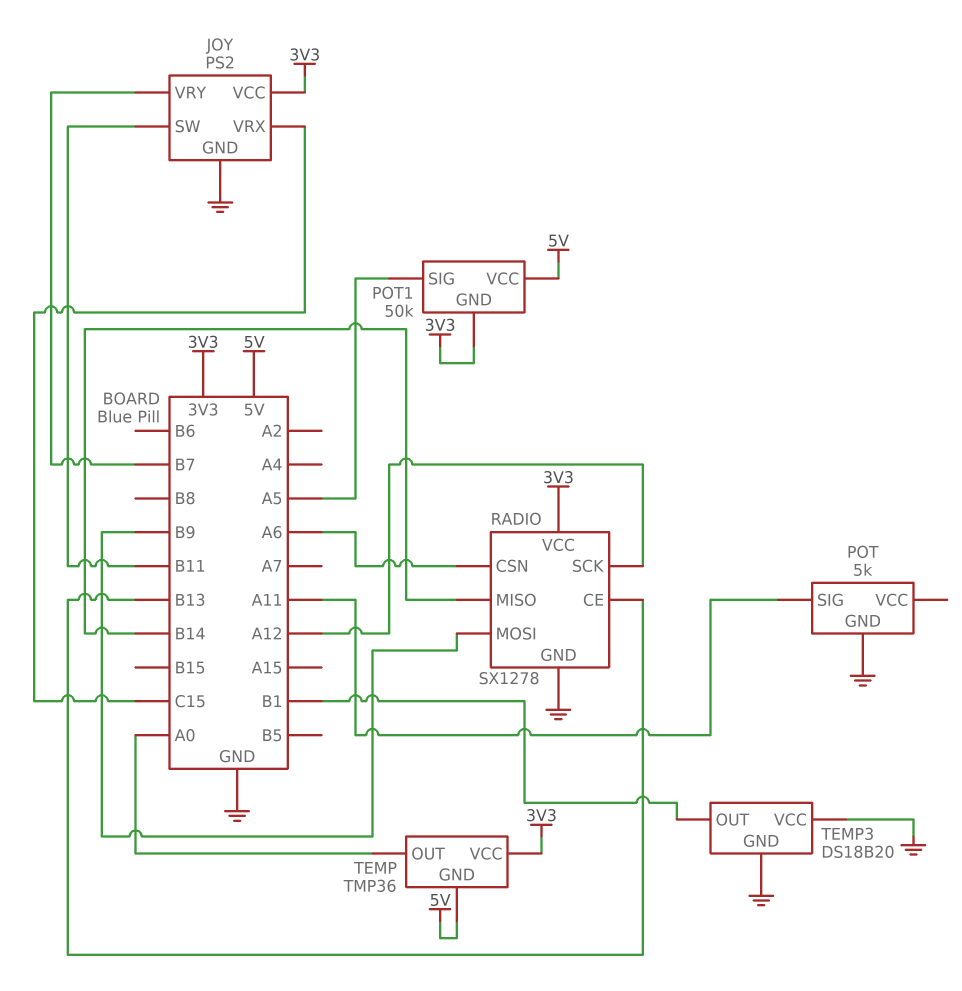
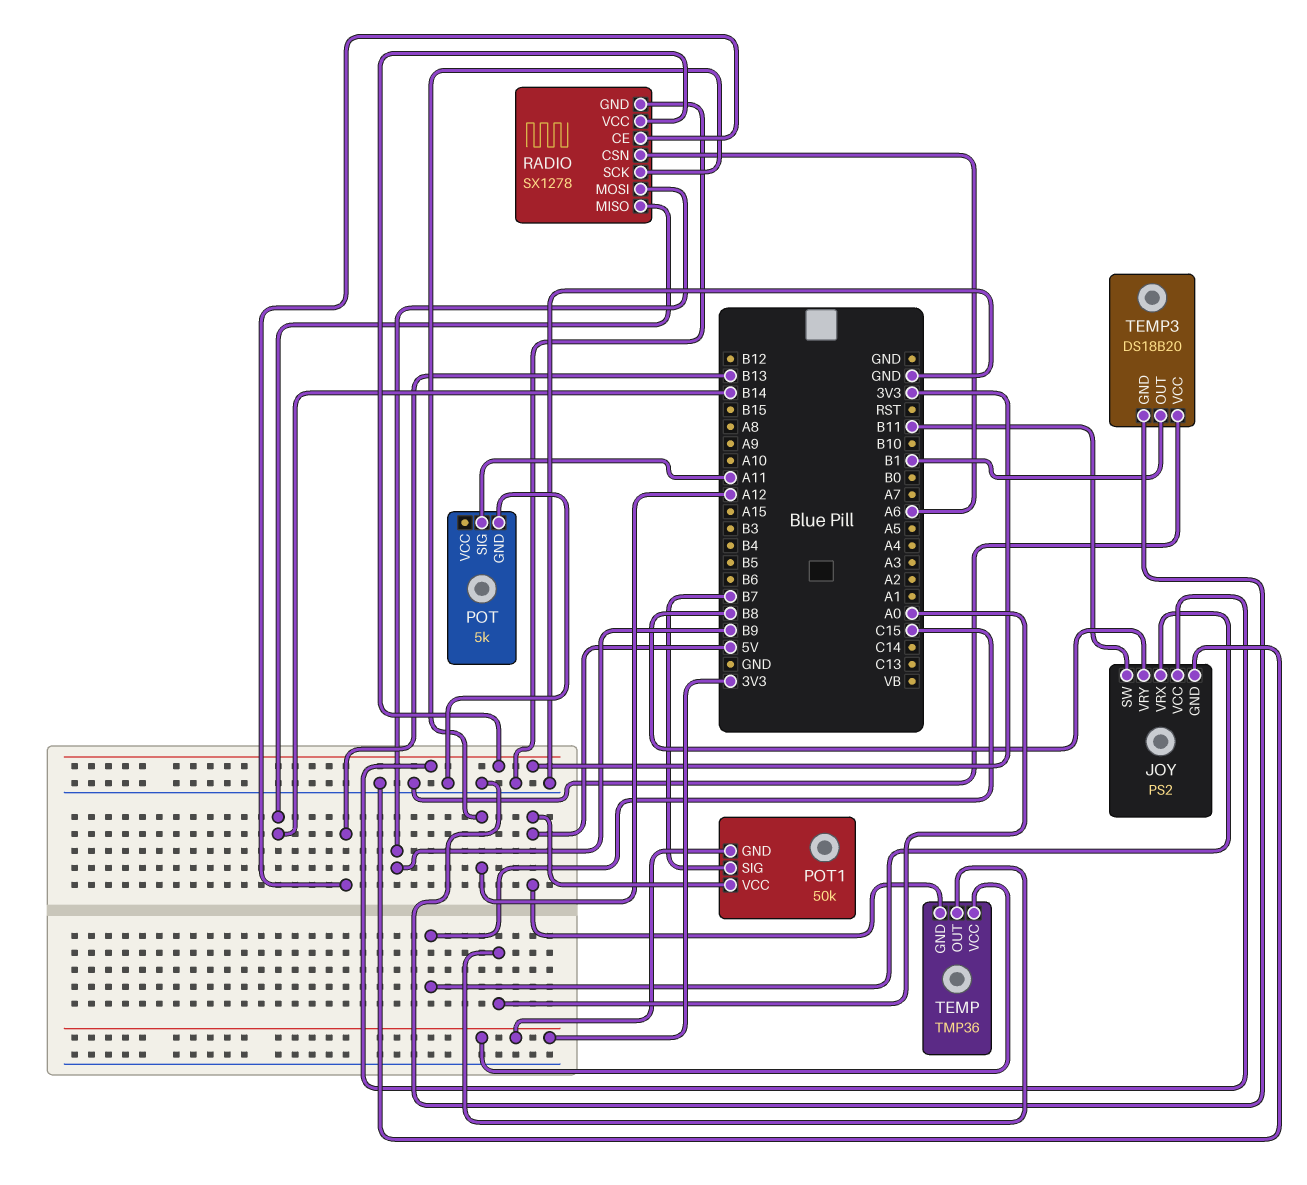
JOY pin VRY: B7 -> B8
POT1 pin SIG: A5 -> B7

